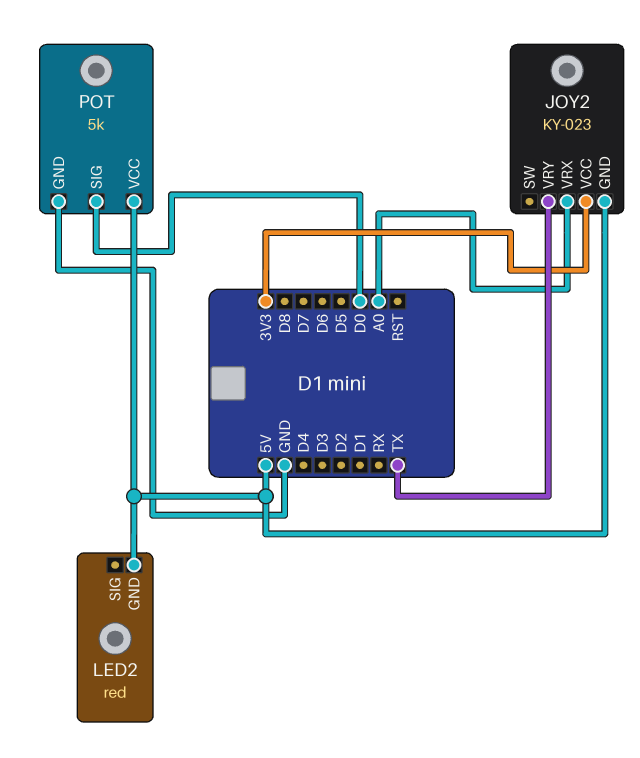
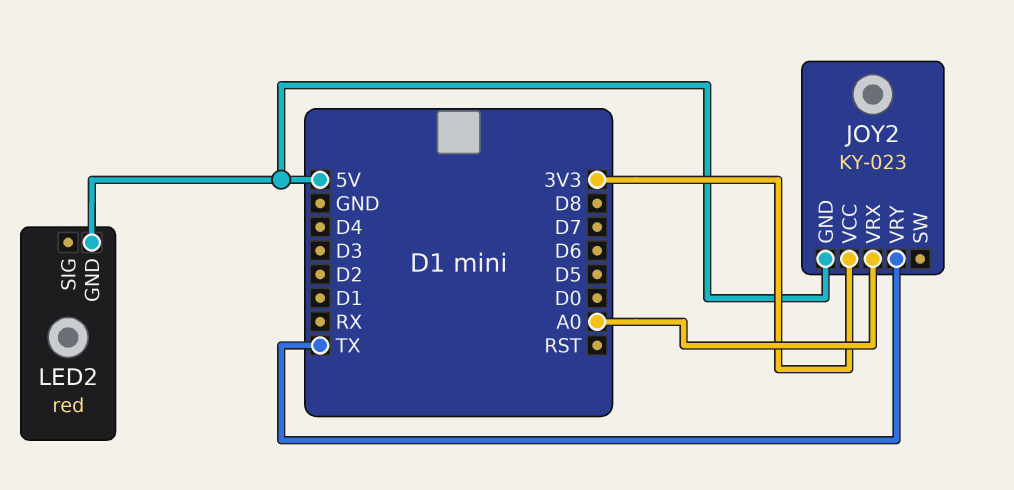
POT: 5k -> none
POT pin GND: GND -> none
POT pin SIG: D0 -> none
POT pin VCC: 5V -> none

